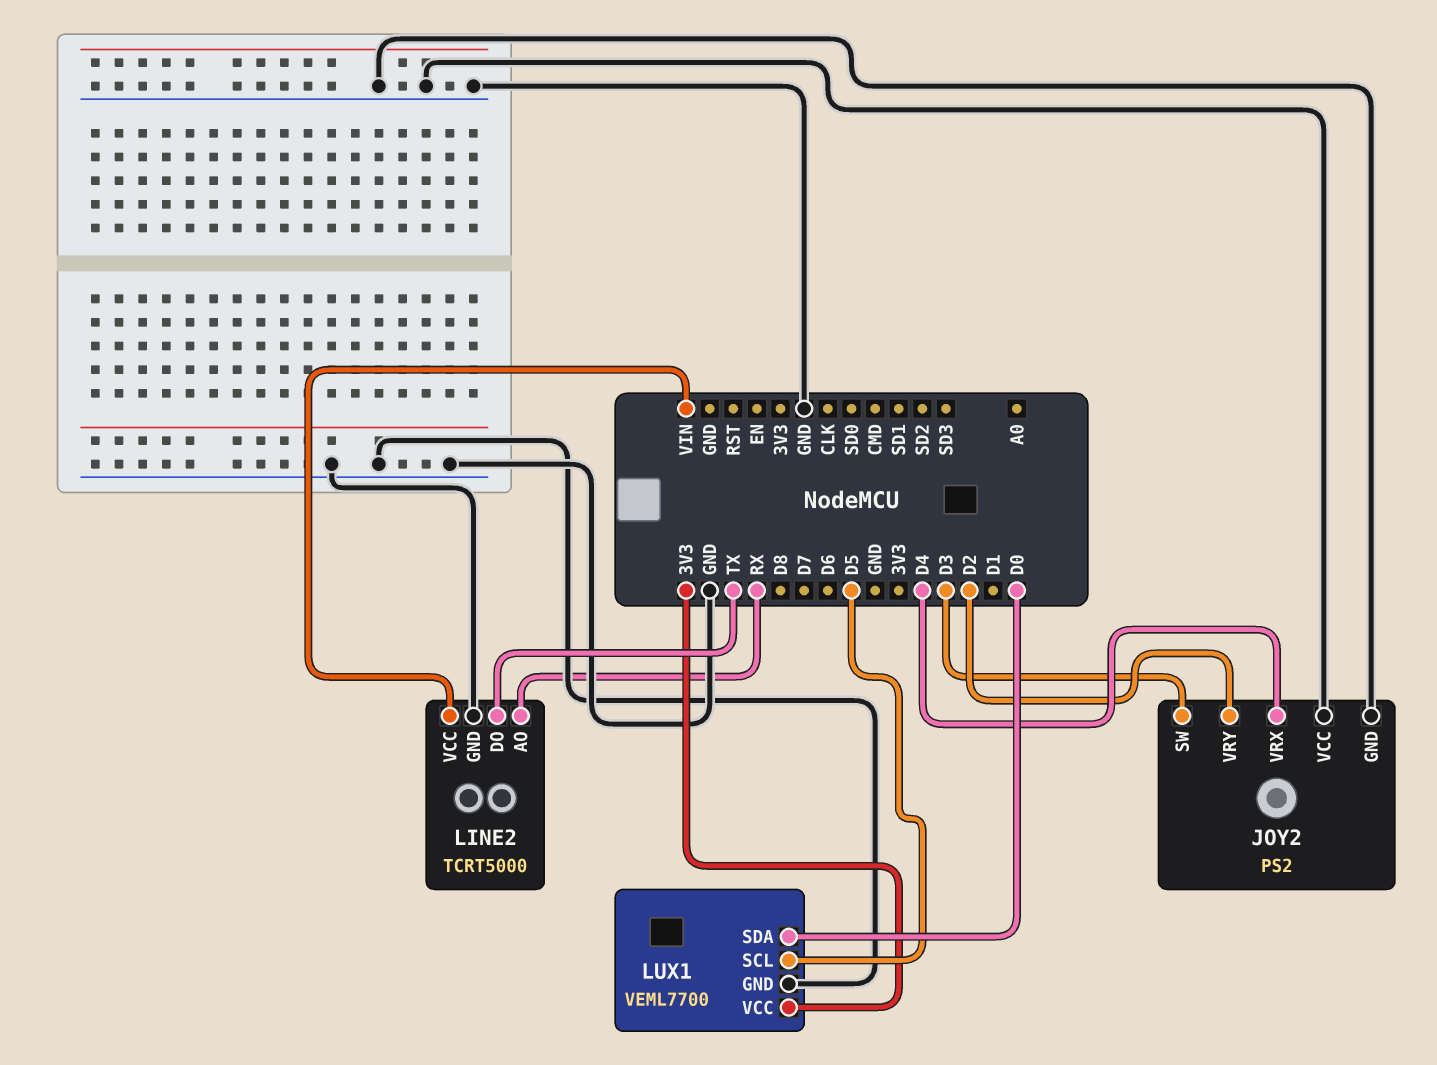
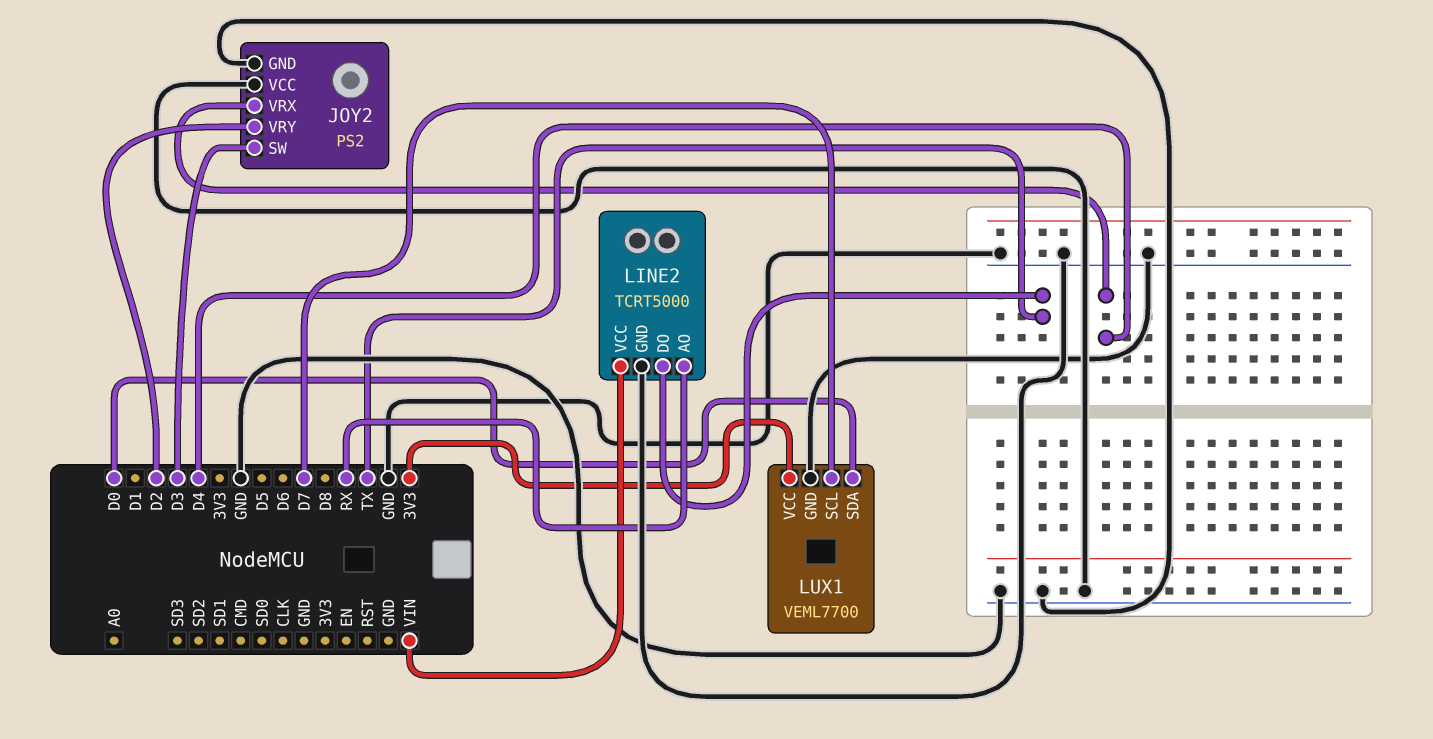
LUX1 pin SCL: D5 -> D7

